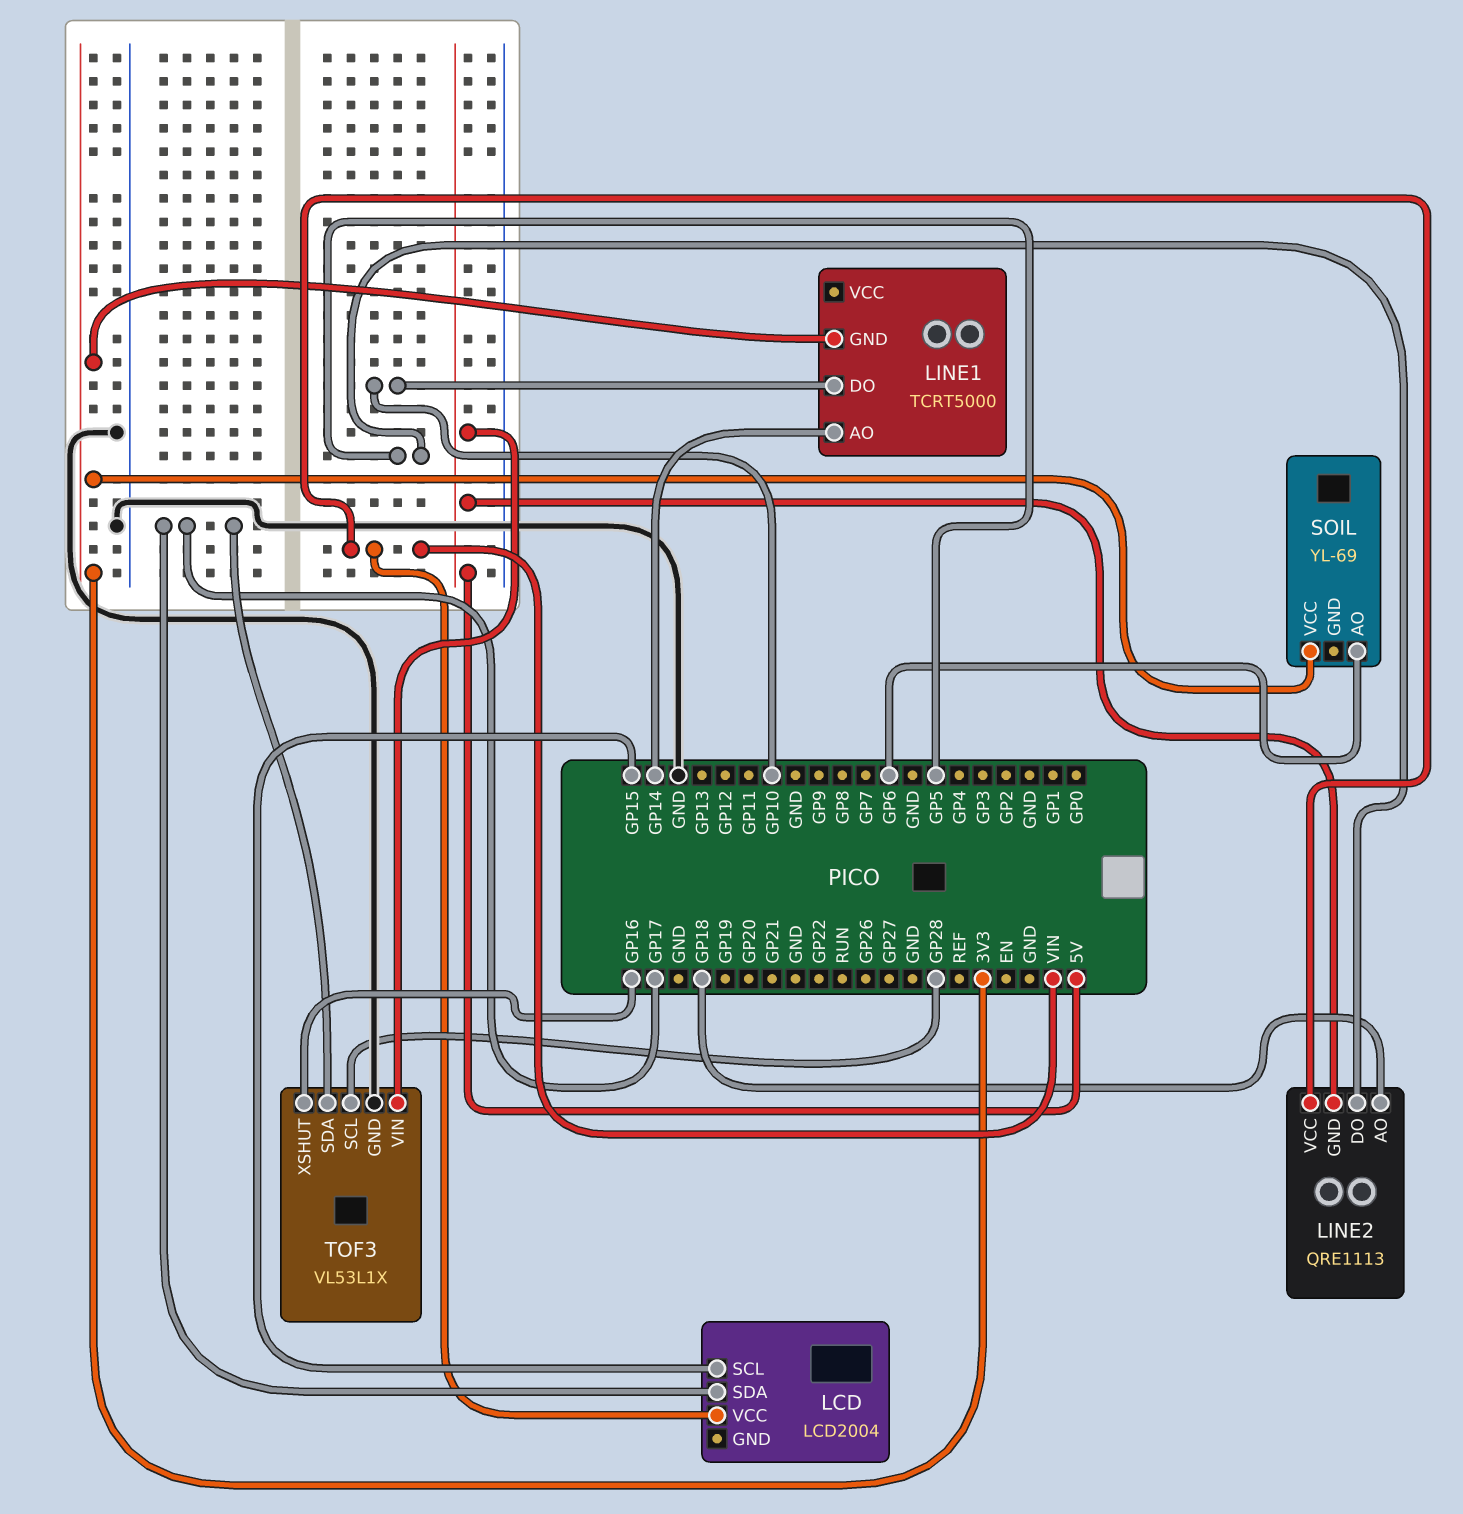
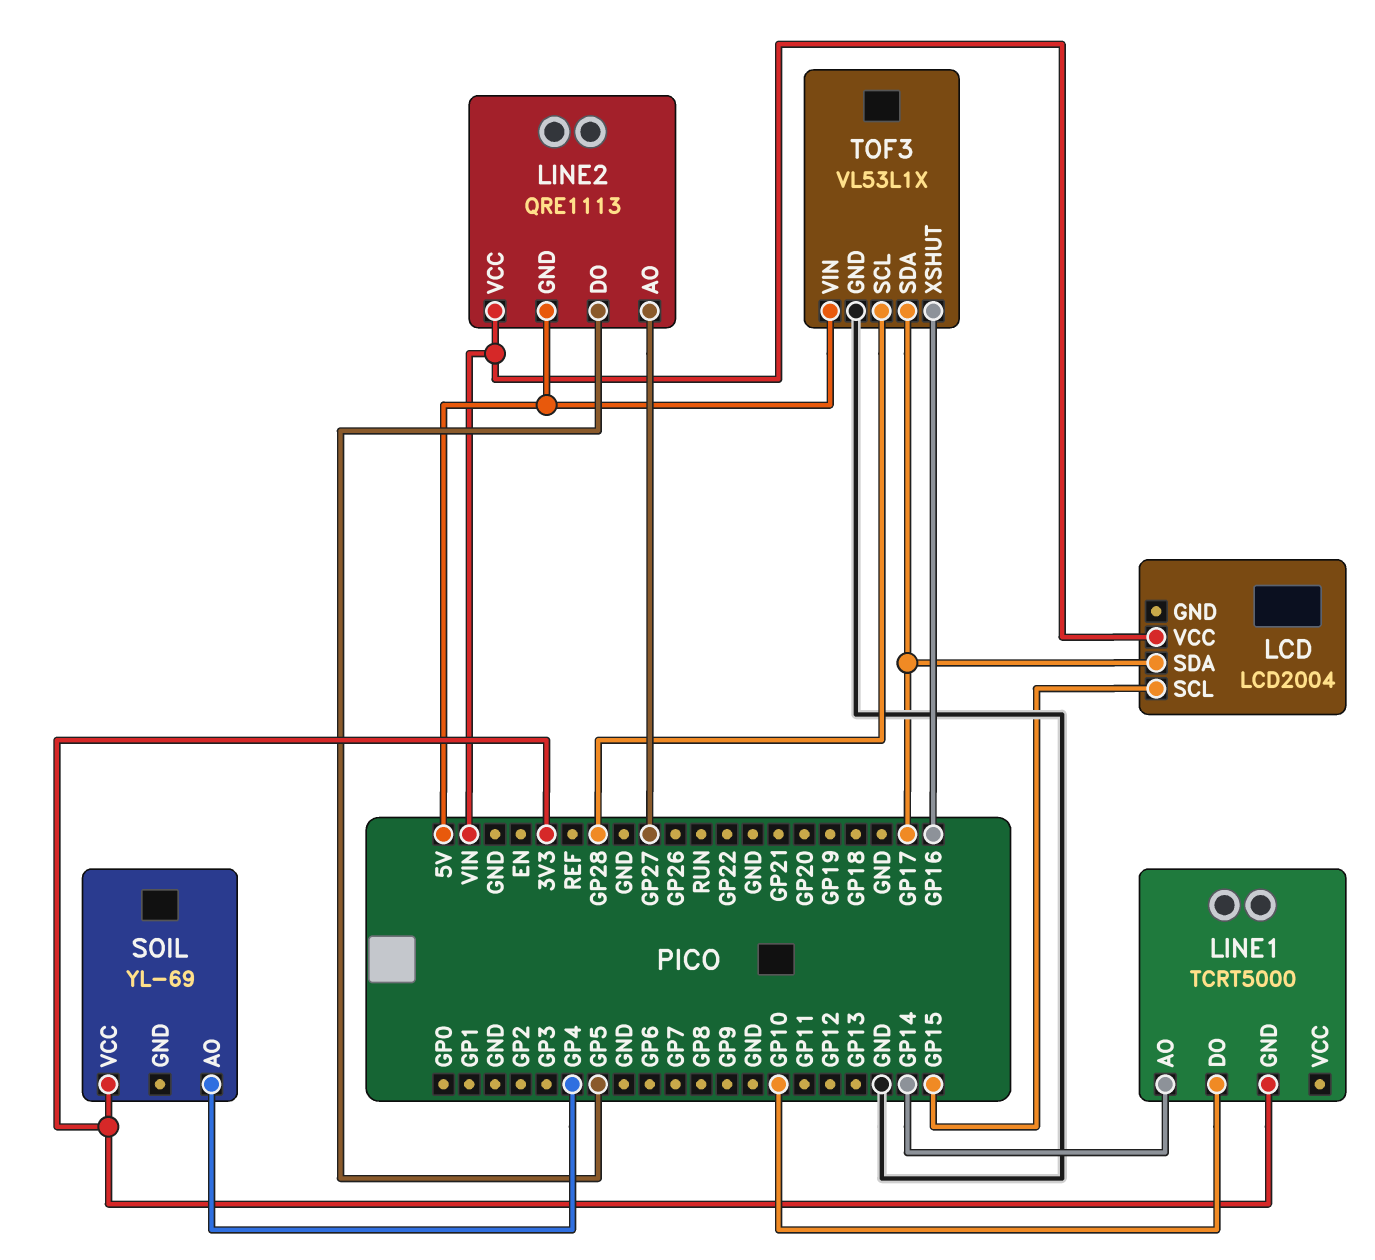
LINE2 pin AO: GP18 -> GP27
SOIL pin AO: GP6 -> GP4

